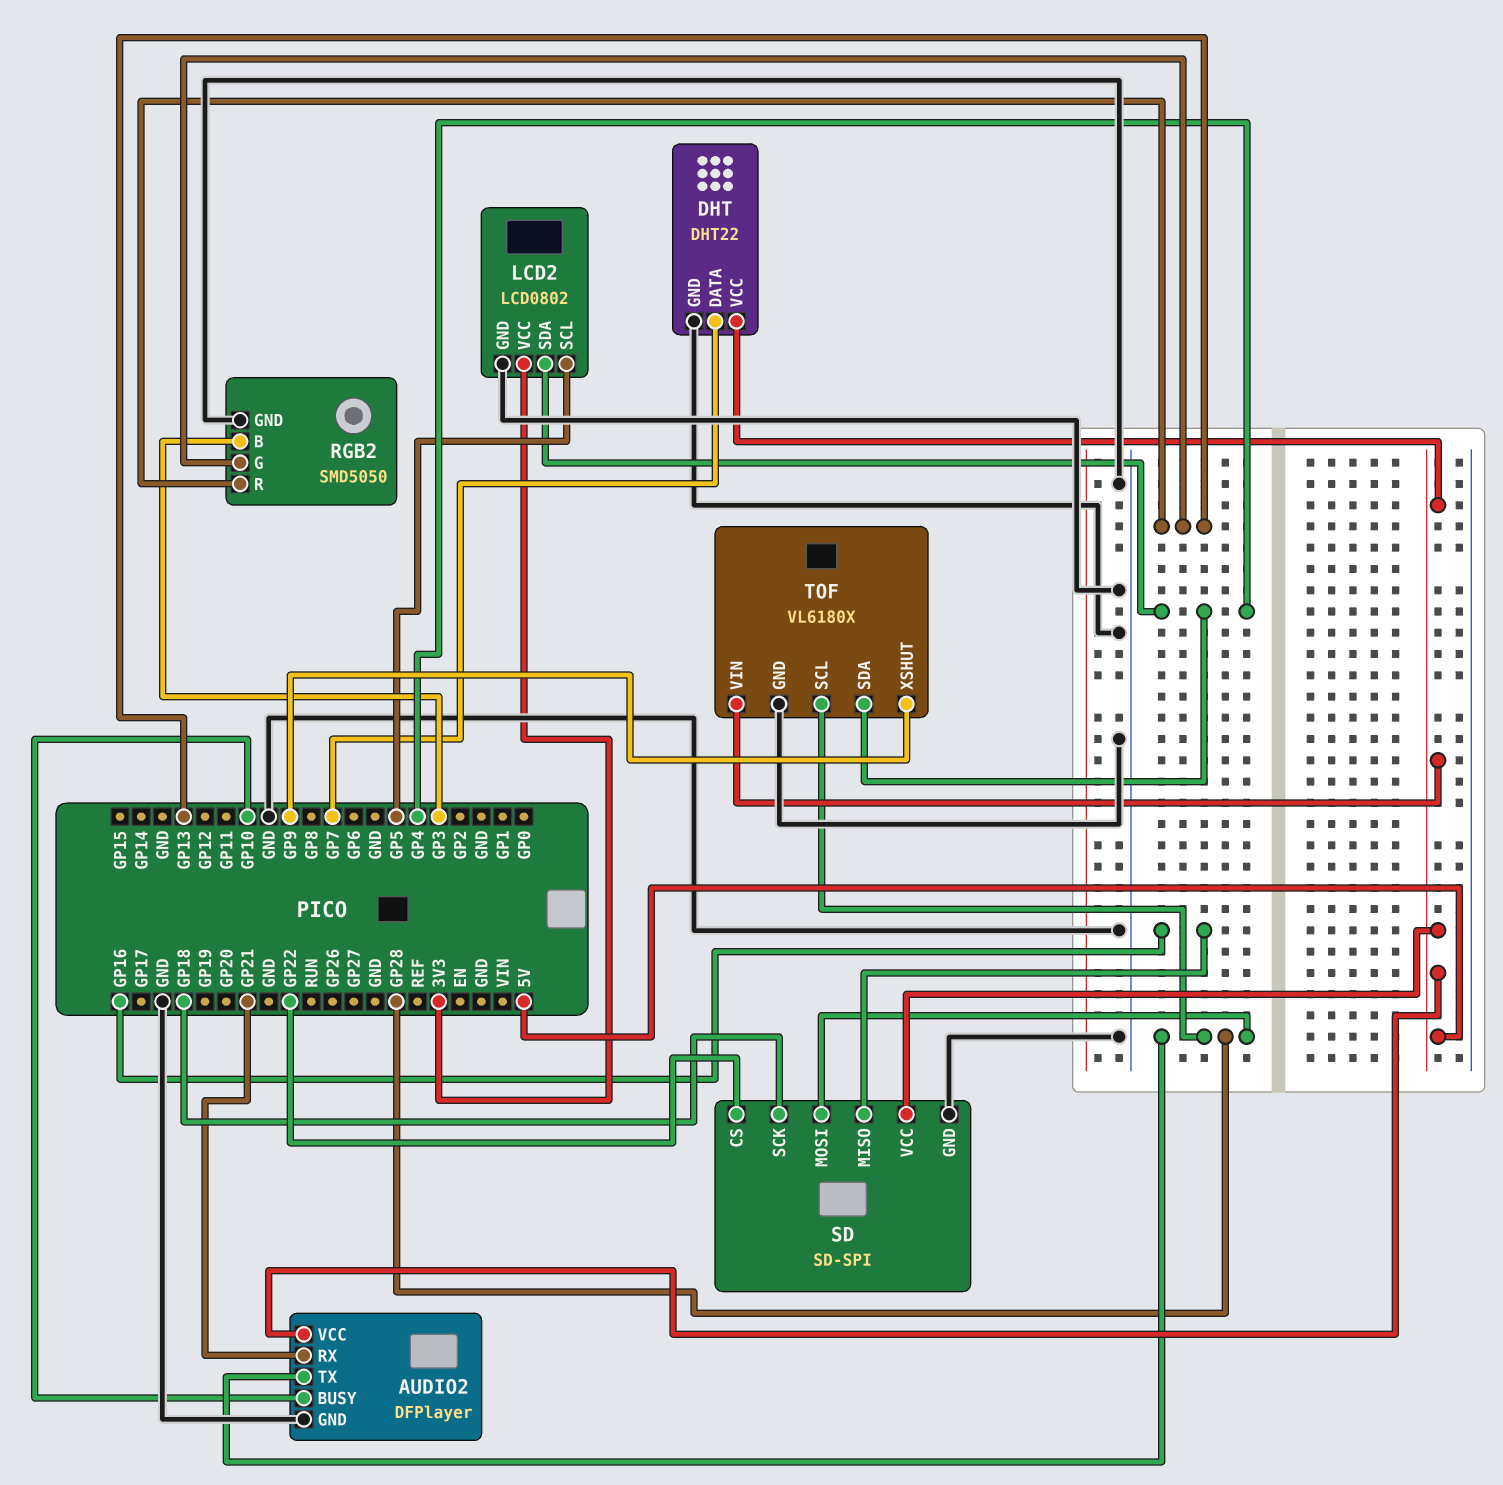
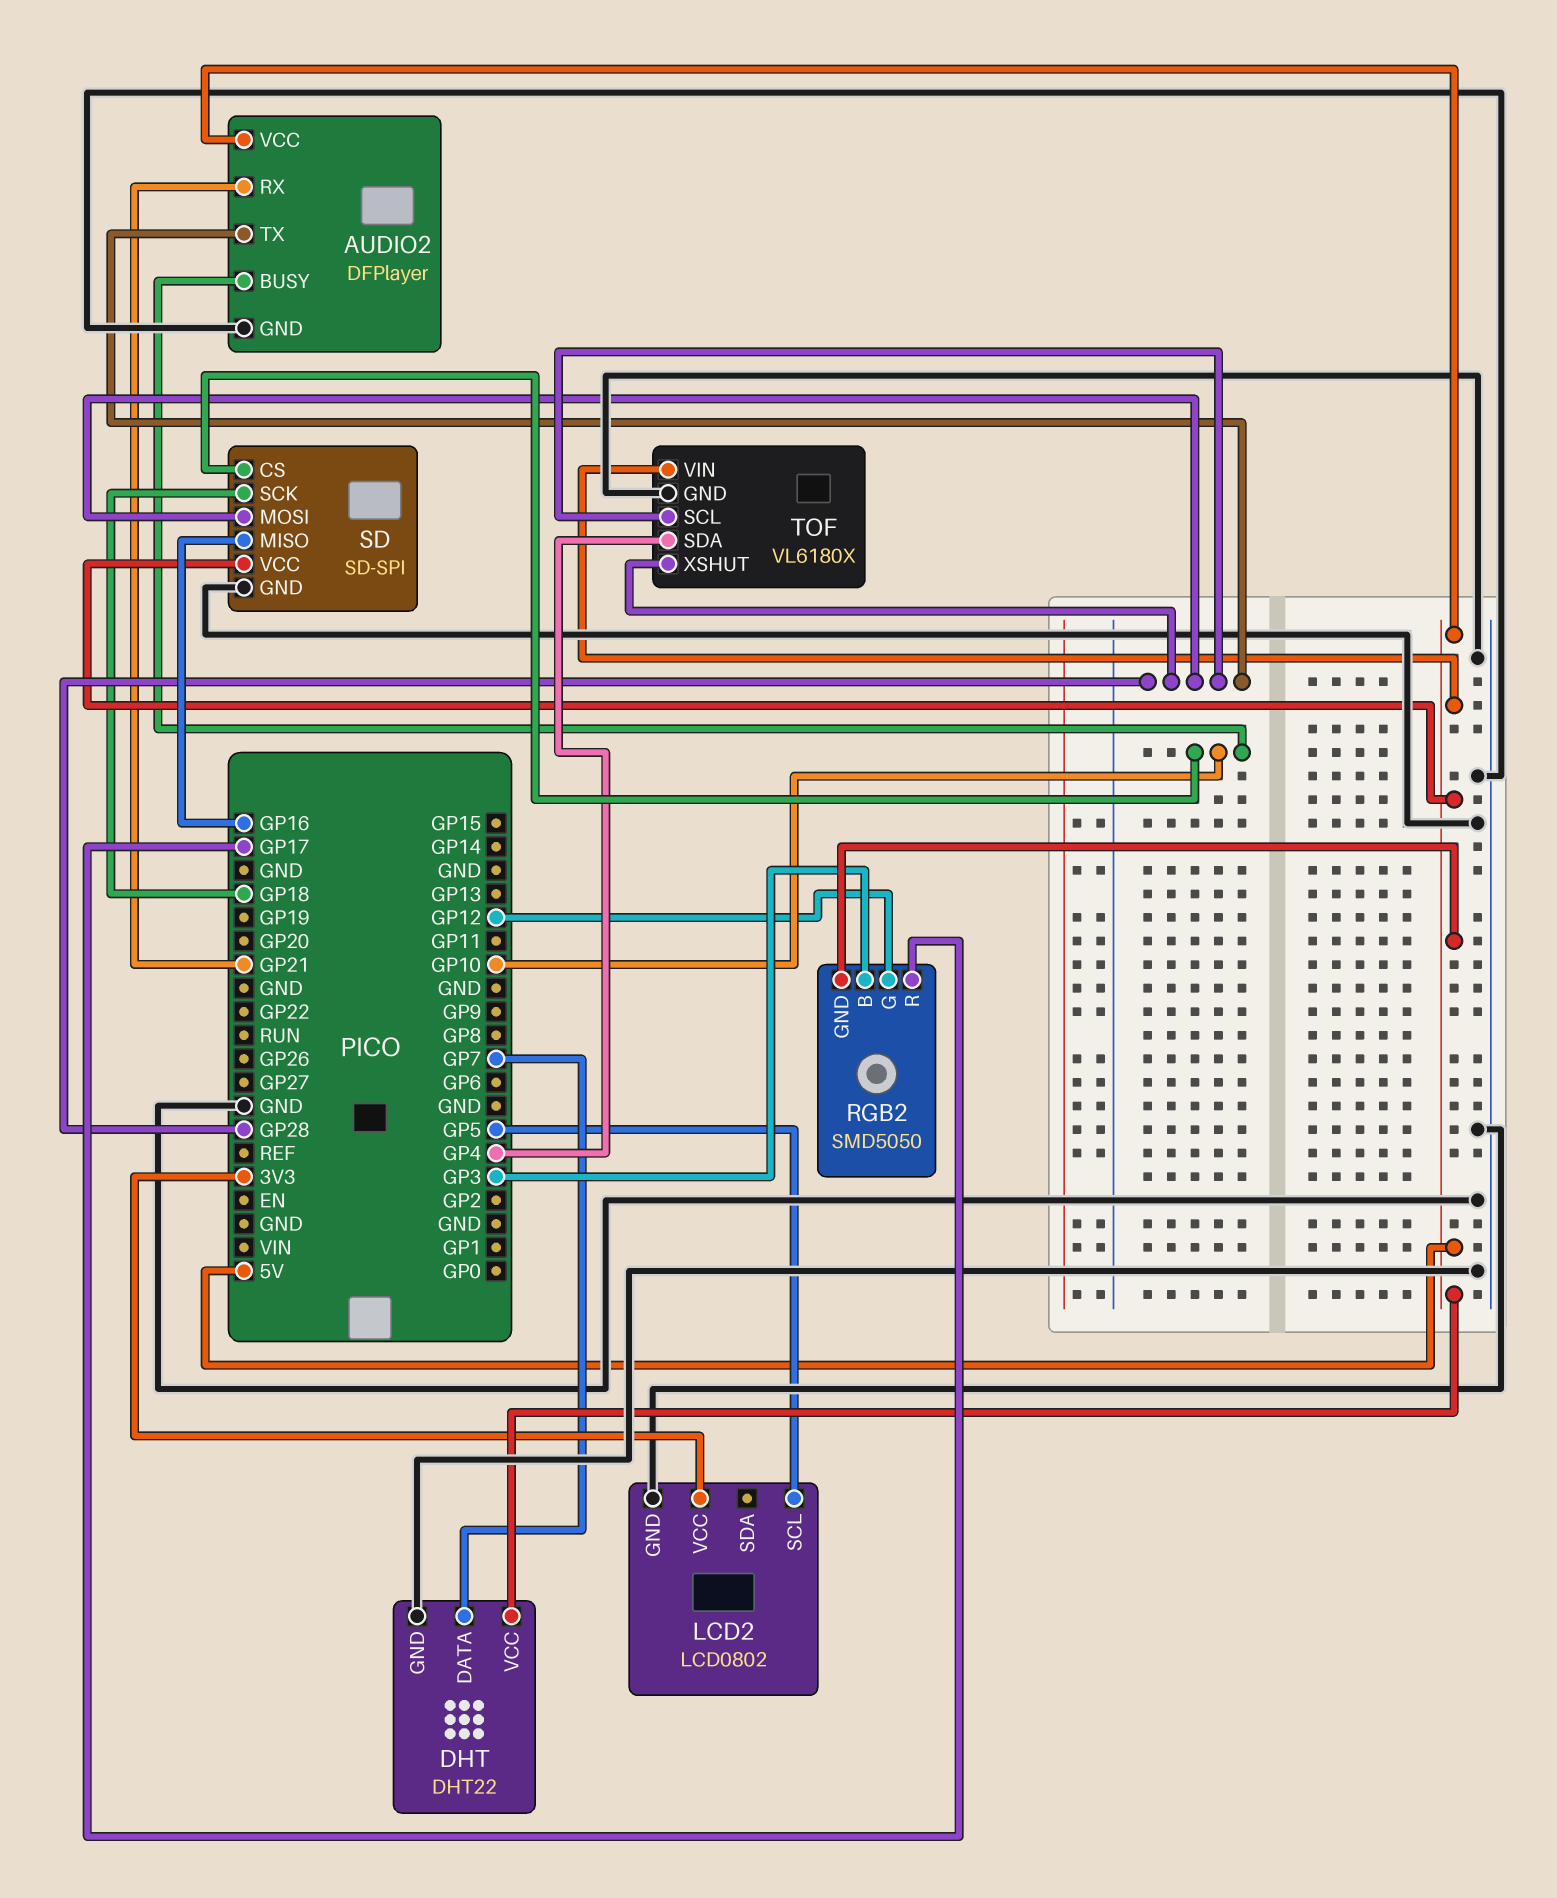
LCD2 pin SDA: GP4 -> none
RGB2 pin G: GP13 -> GP12
RGB2 pin GND: GND -> 5V
RGB2 pin R: GP13 -> GP17
SD pin CS: GP22 -> GP10
TOF pin XSHUT: GP9 -> GP28

